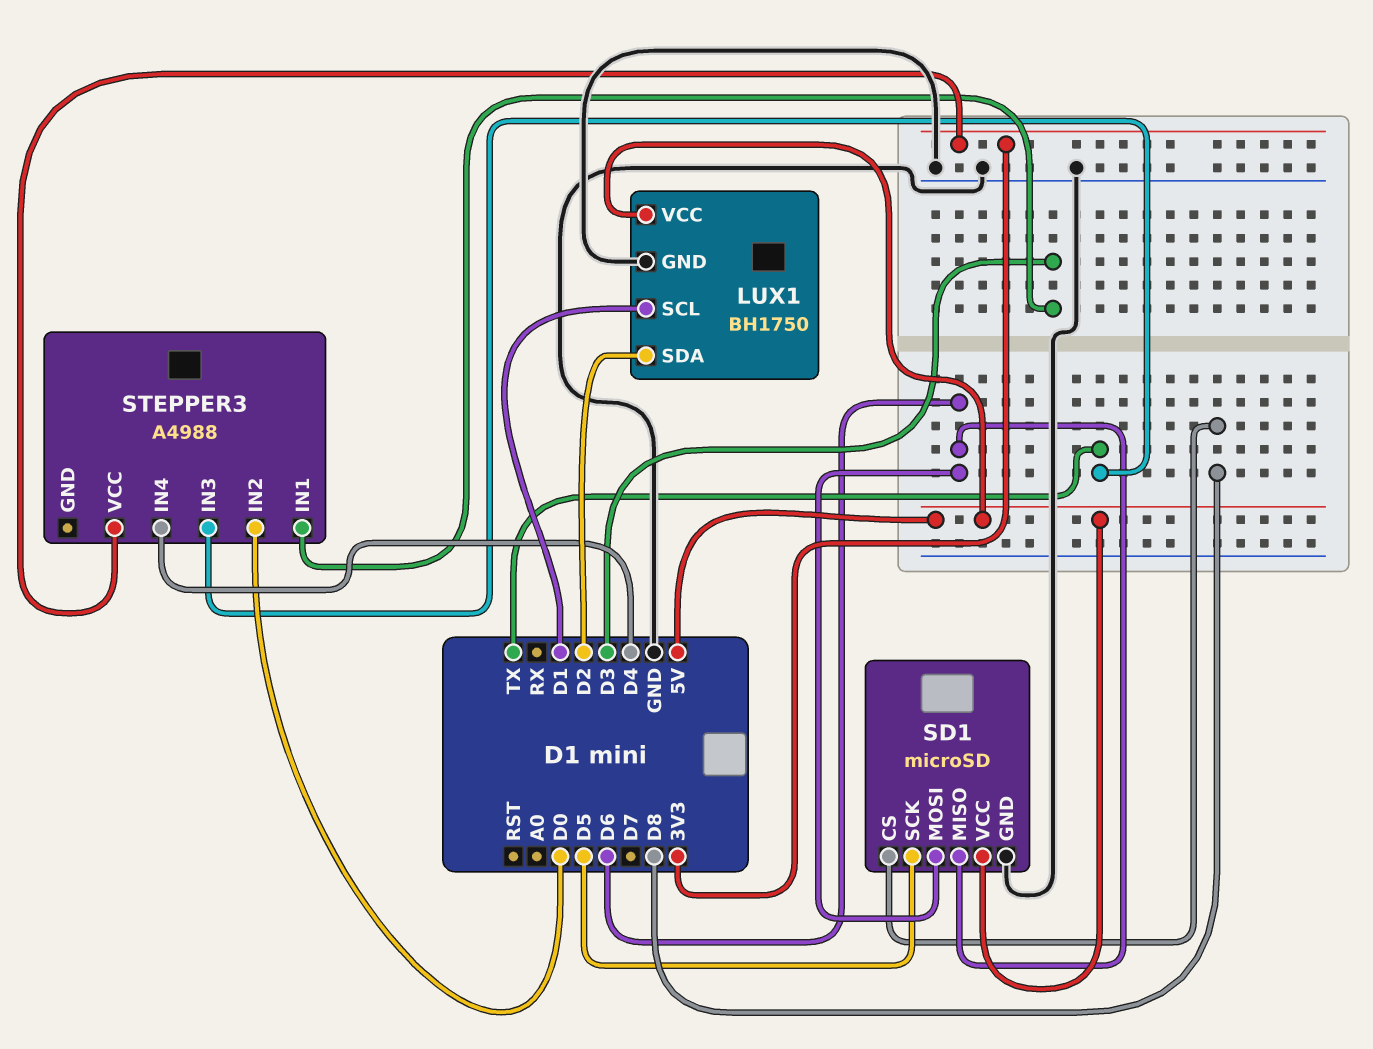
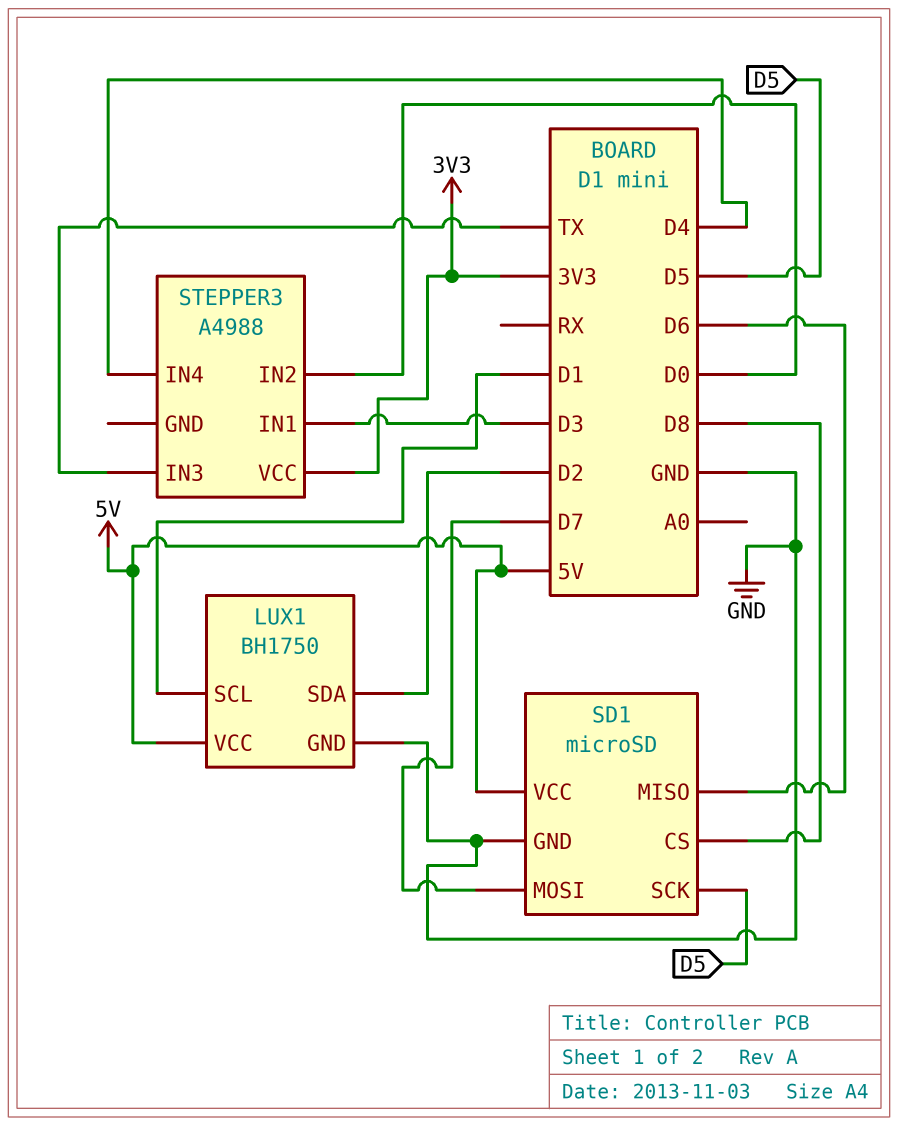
SD1 pin MOSI: D6 -> D7

